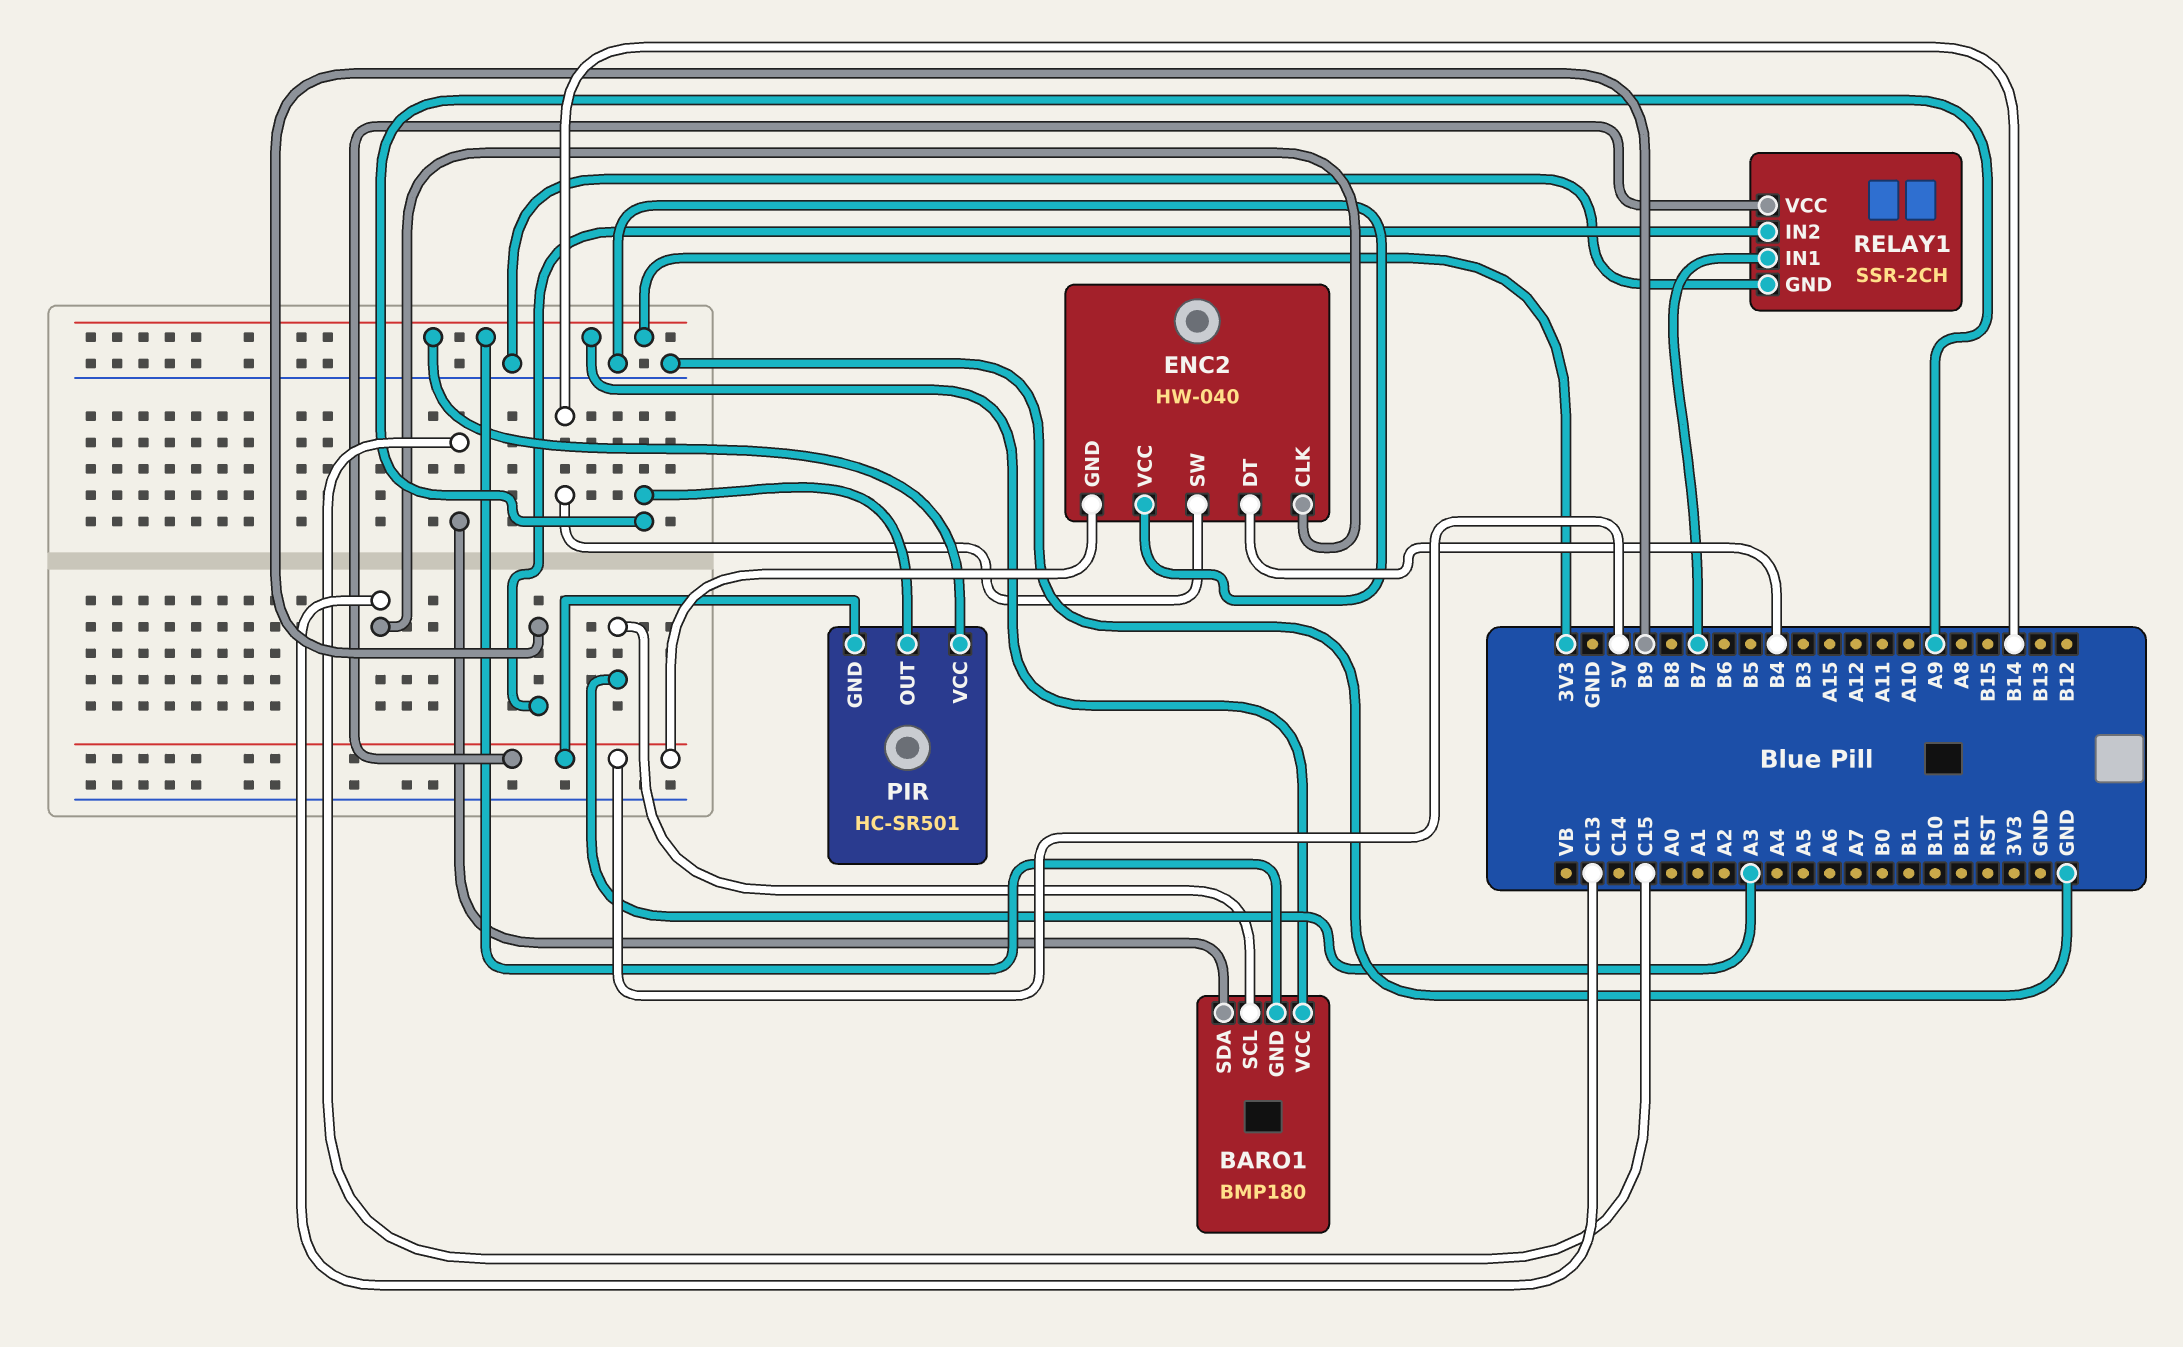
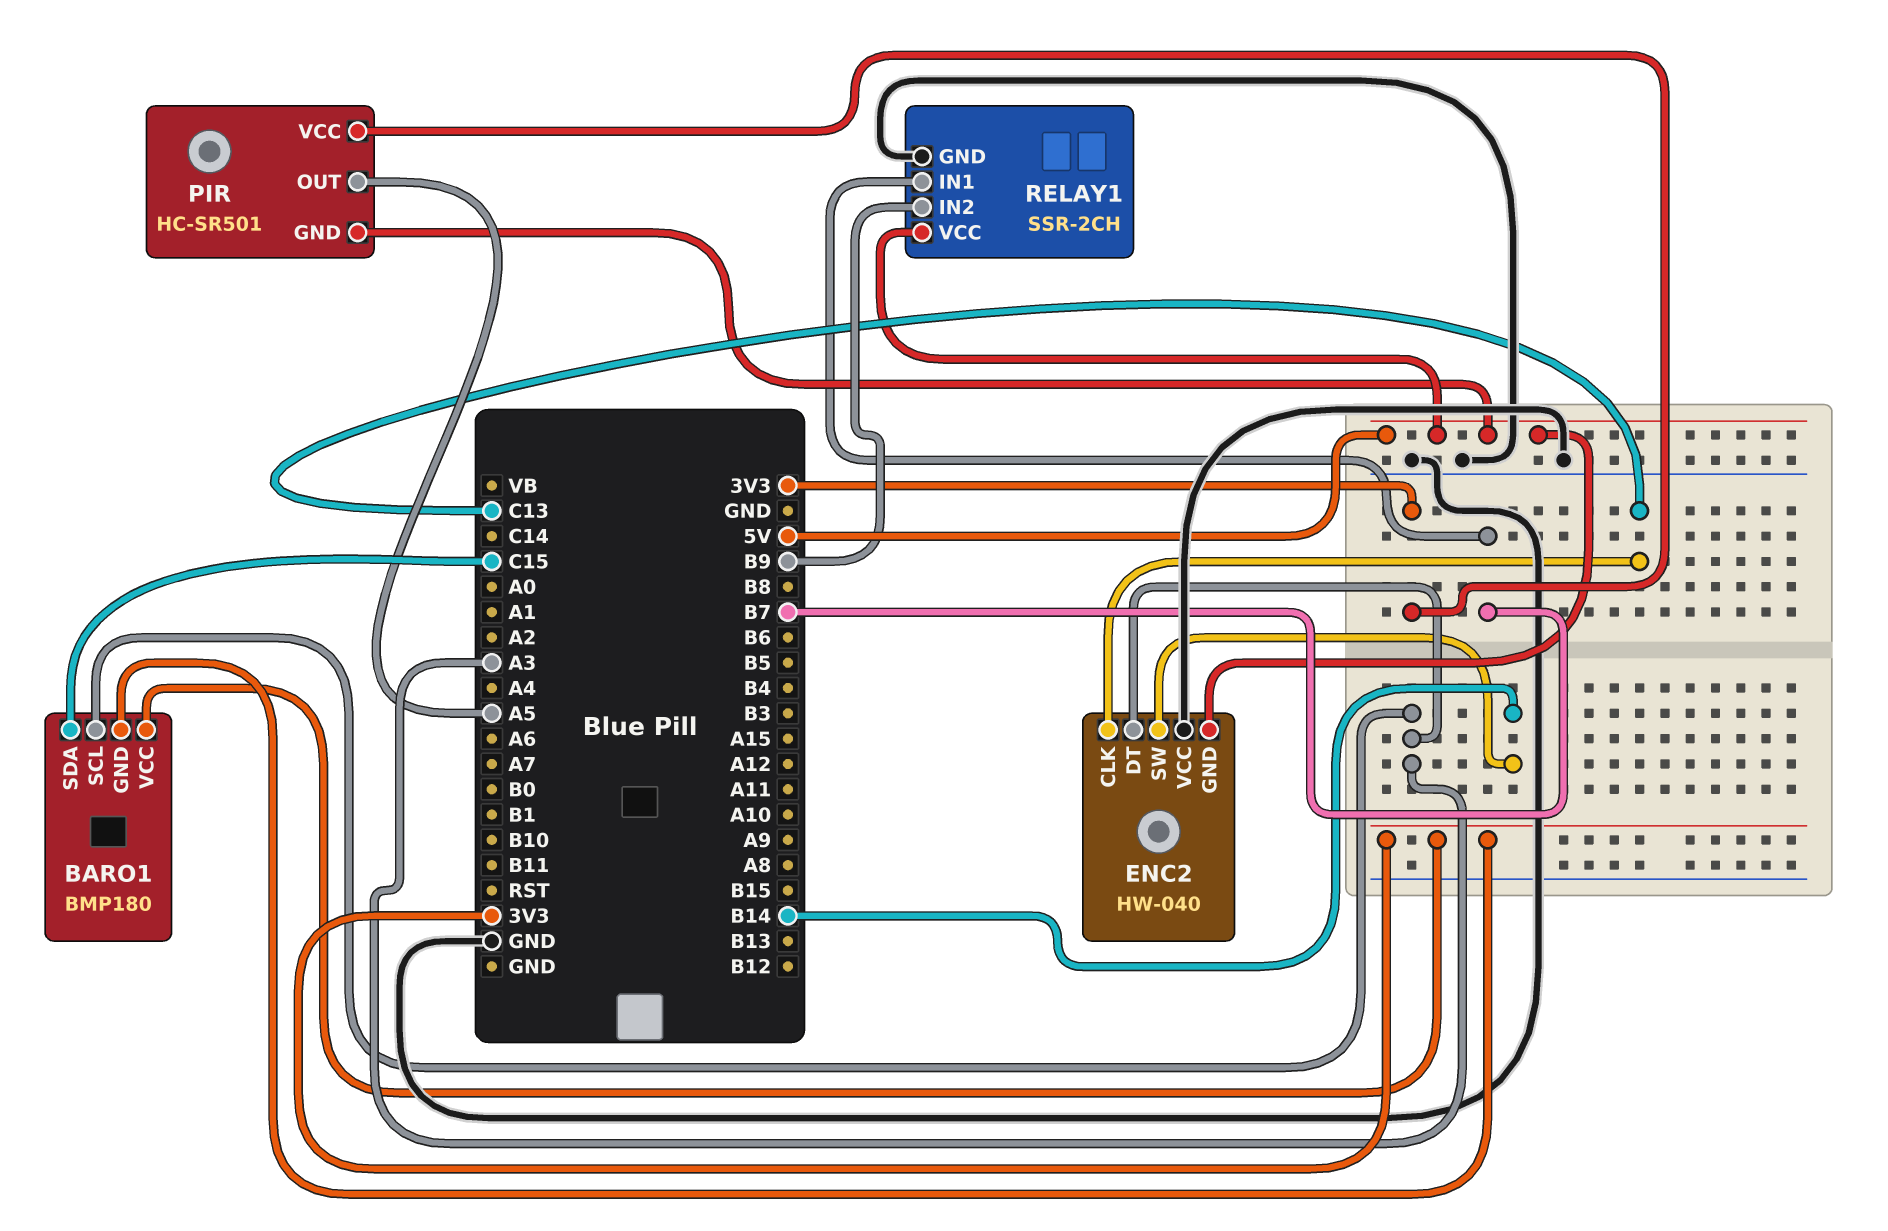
ENC2 pin DT: B4 -> A3
PIR pin OUT: A9 -> A5

